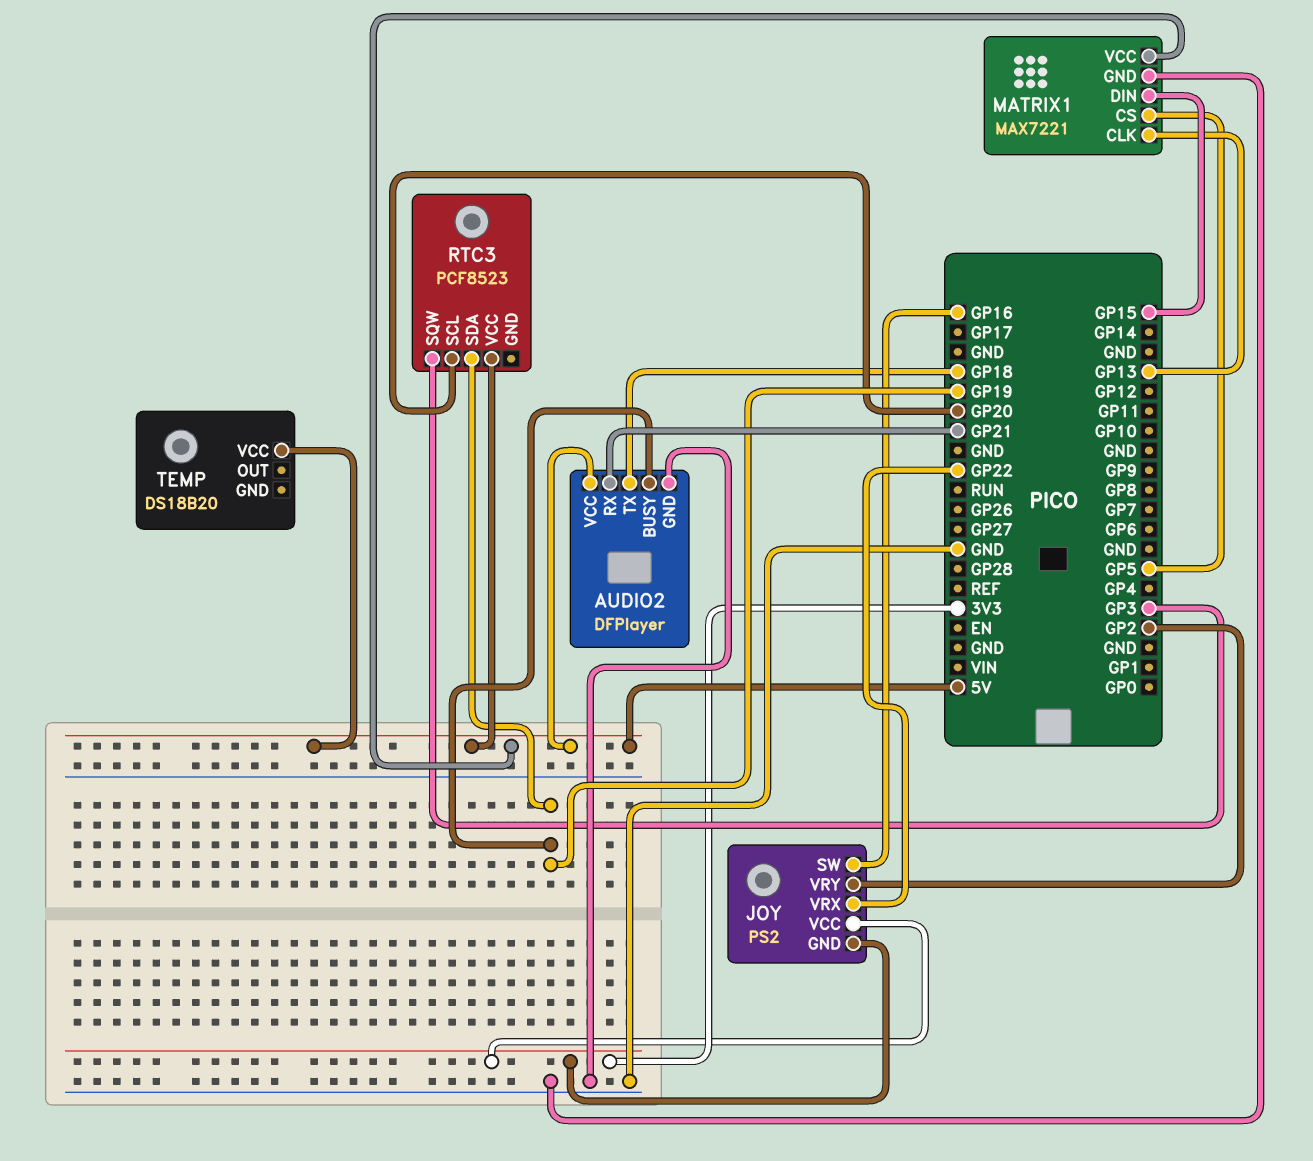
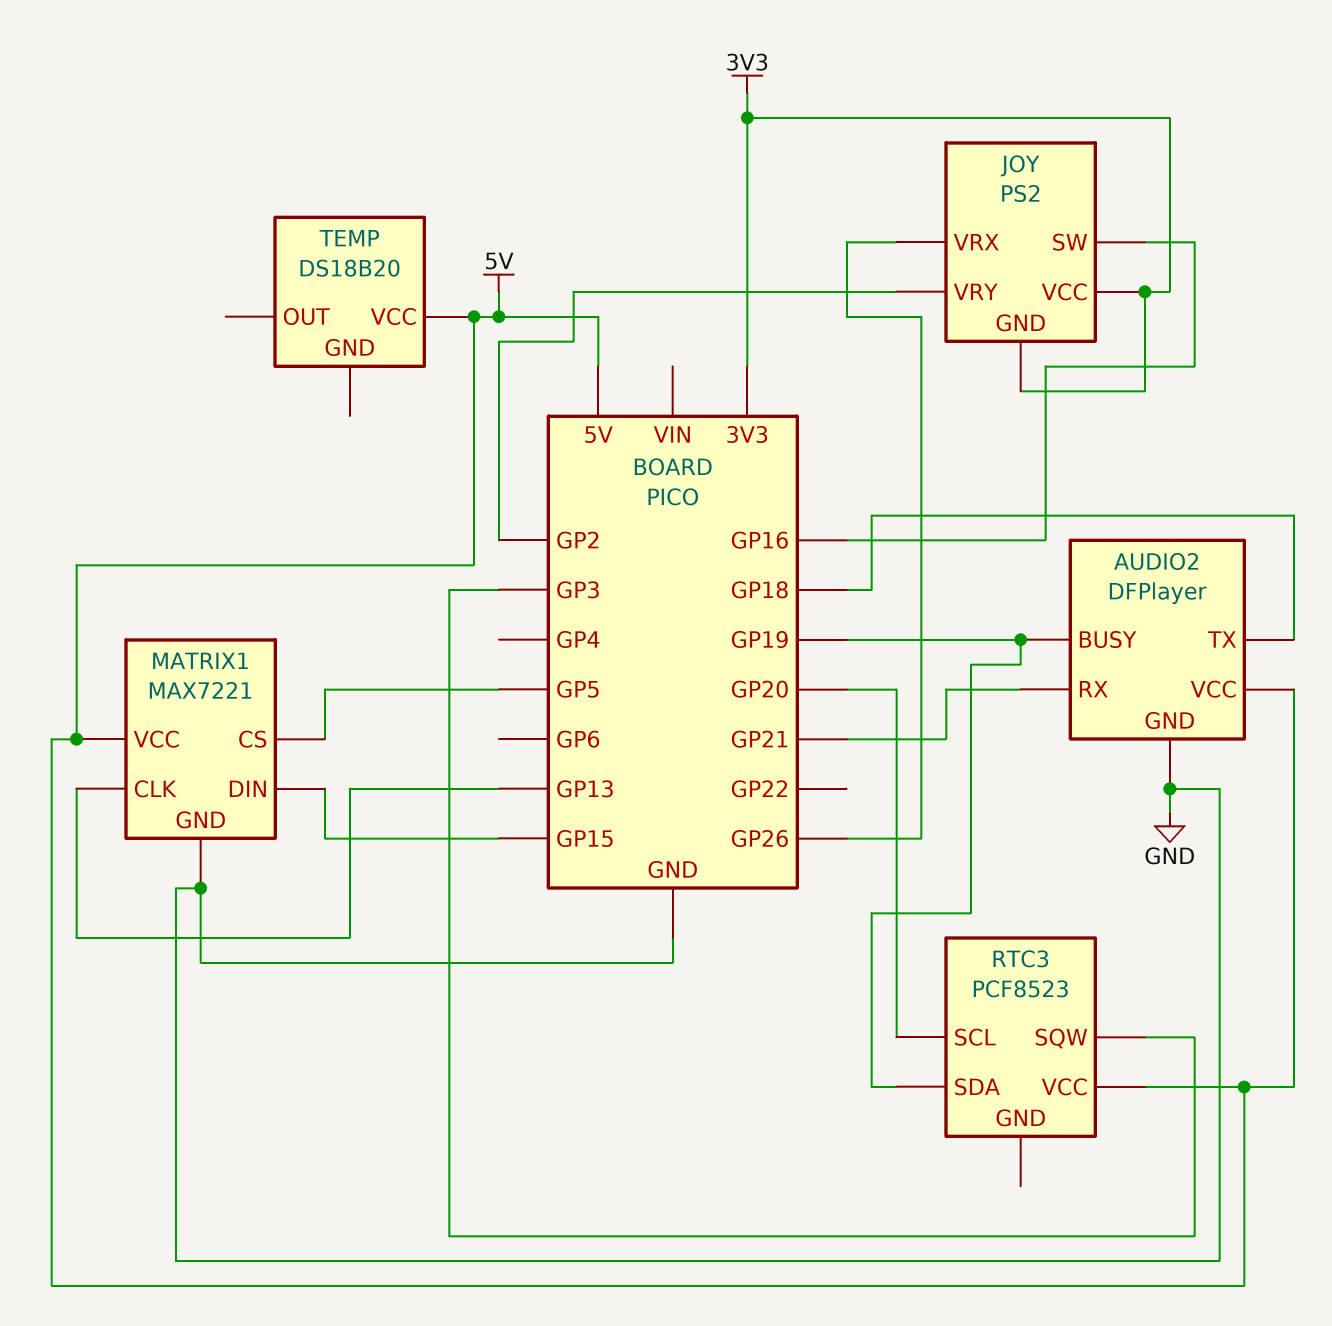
JOY pin VRX: GP22 -> GP26

